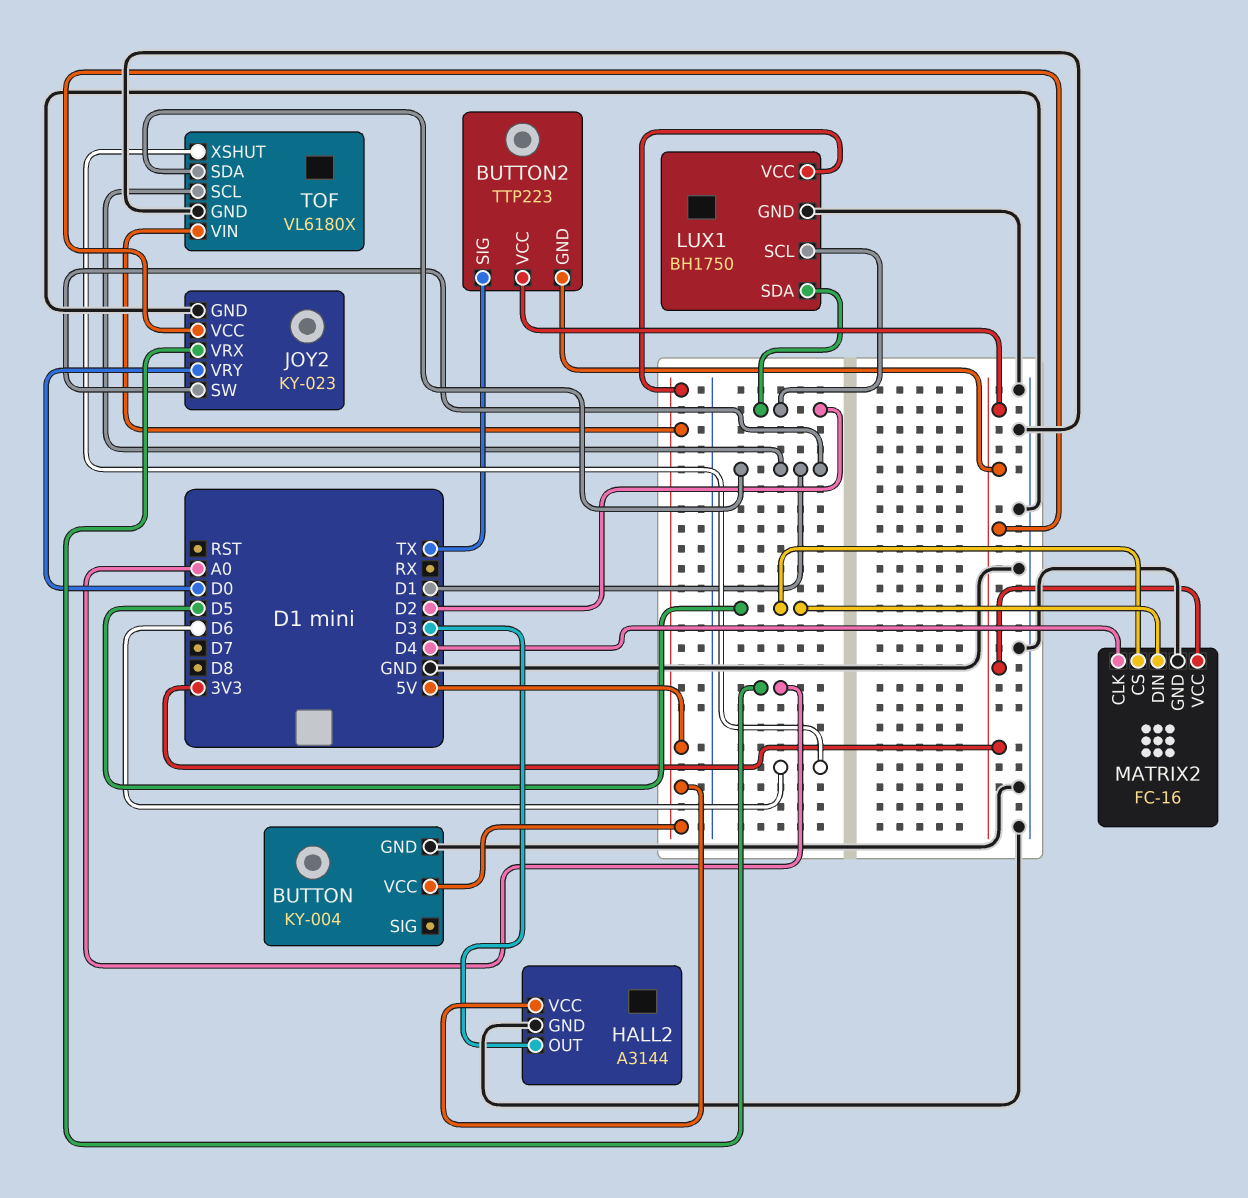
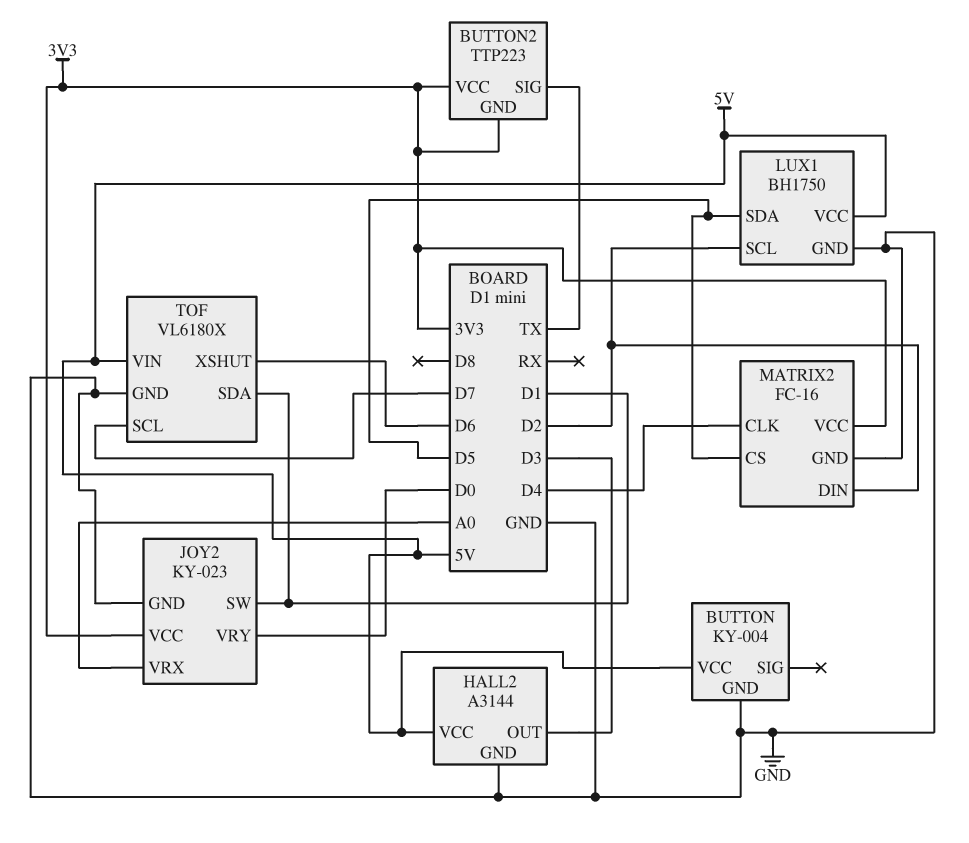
LUX1 pin SDA: D2 -> D5
MATRIX2 pin DIN: D5 -> D2
TOF pin SCL: D1 -> D7

